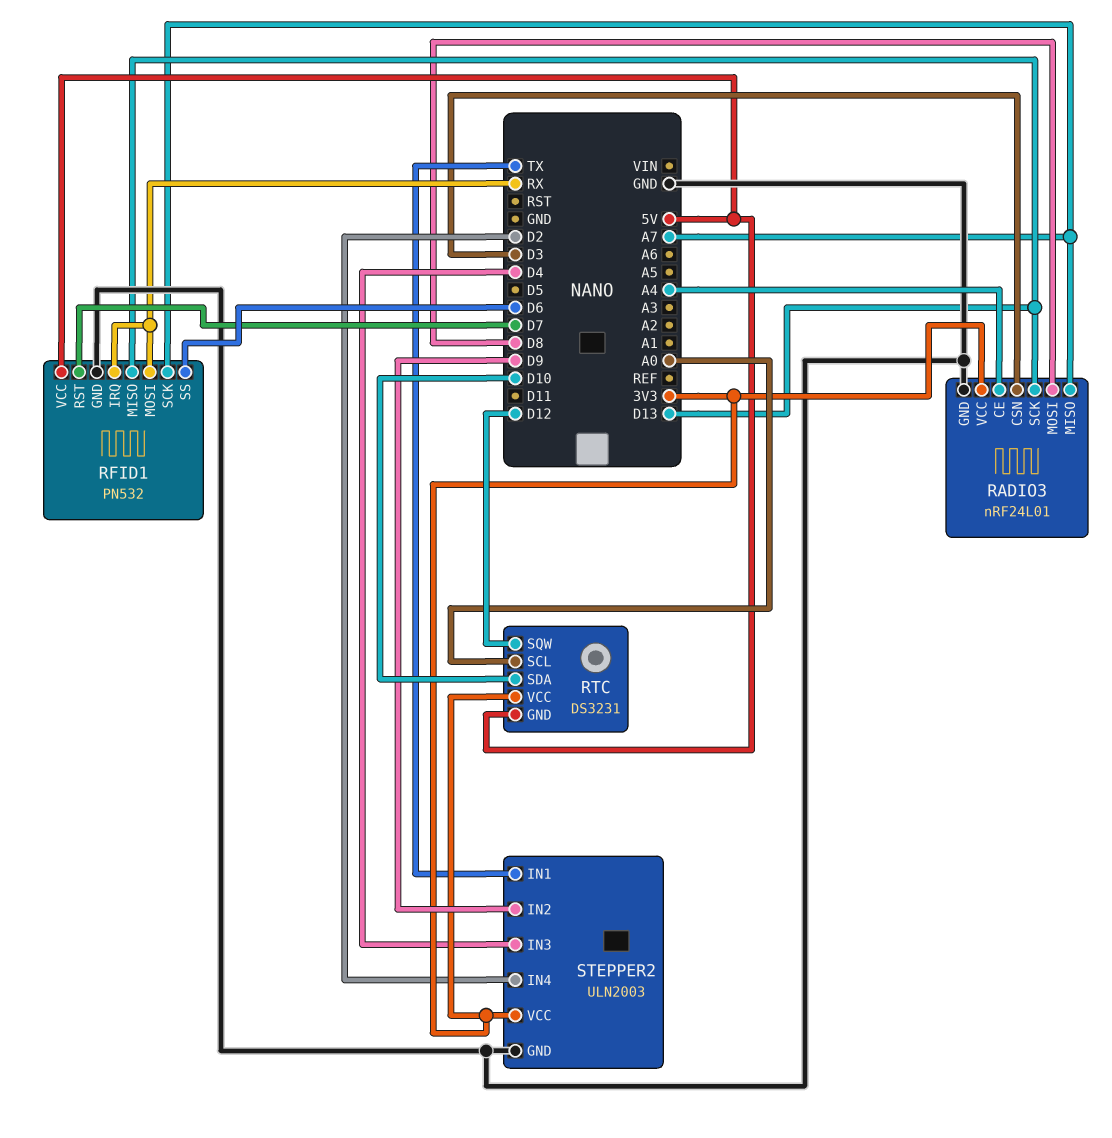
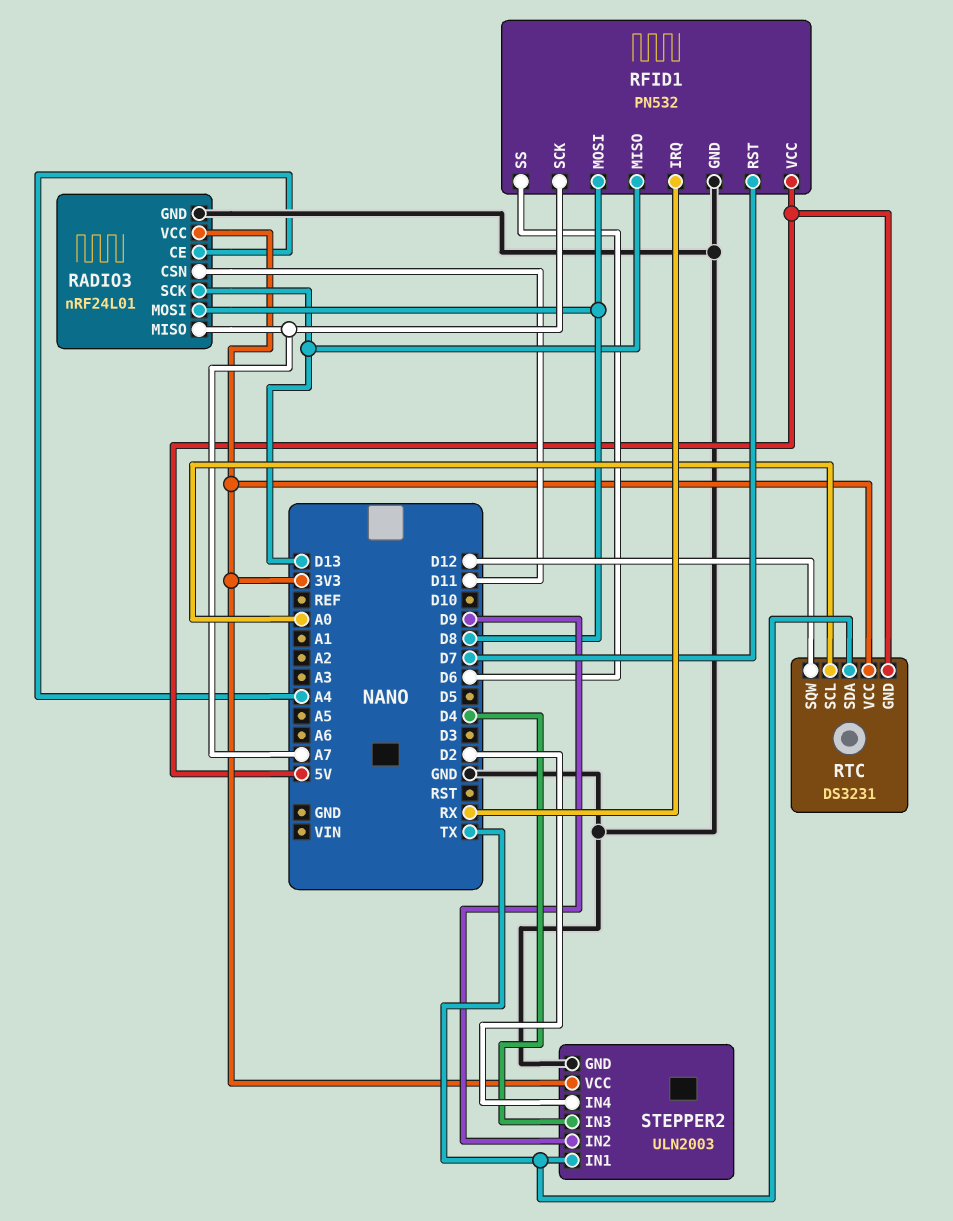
RADIO3 pin CSN: D3 -> D11
RFID1 pin MOSI: RX -> D8
RTC pin SDA: D10 -> TX

